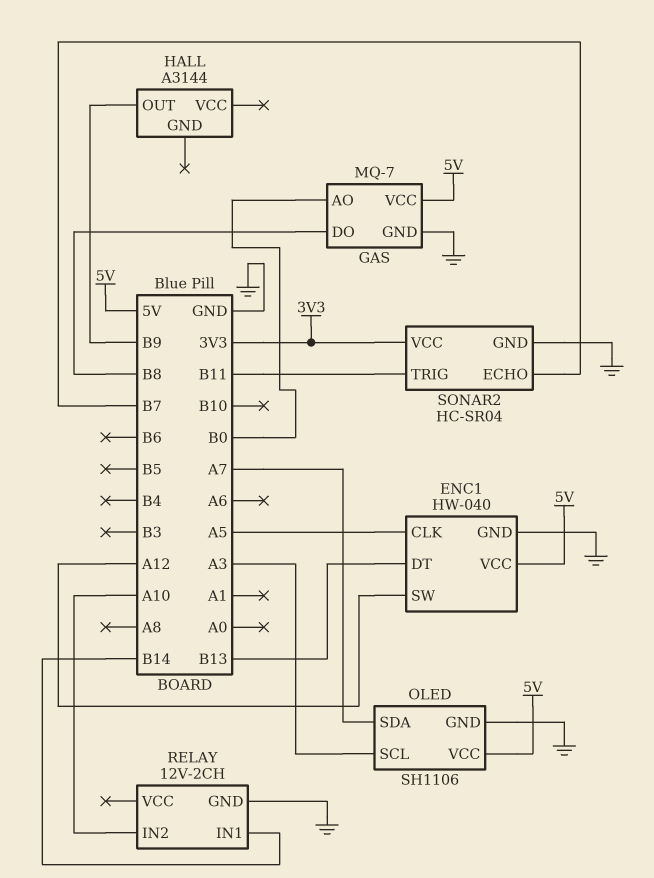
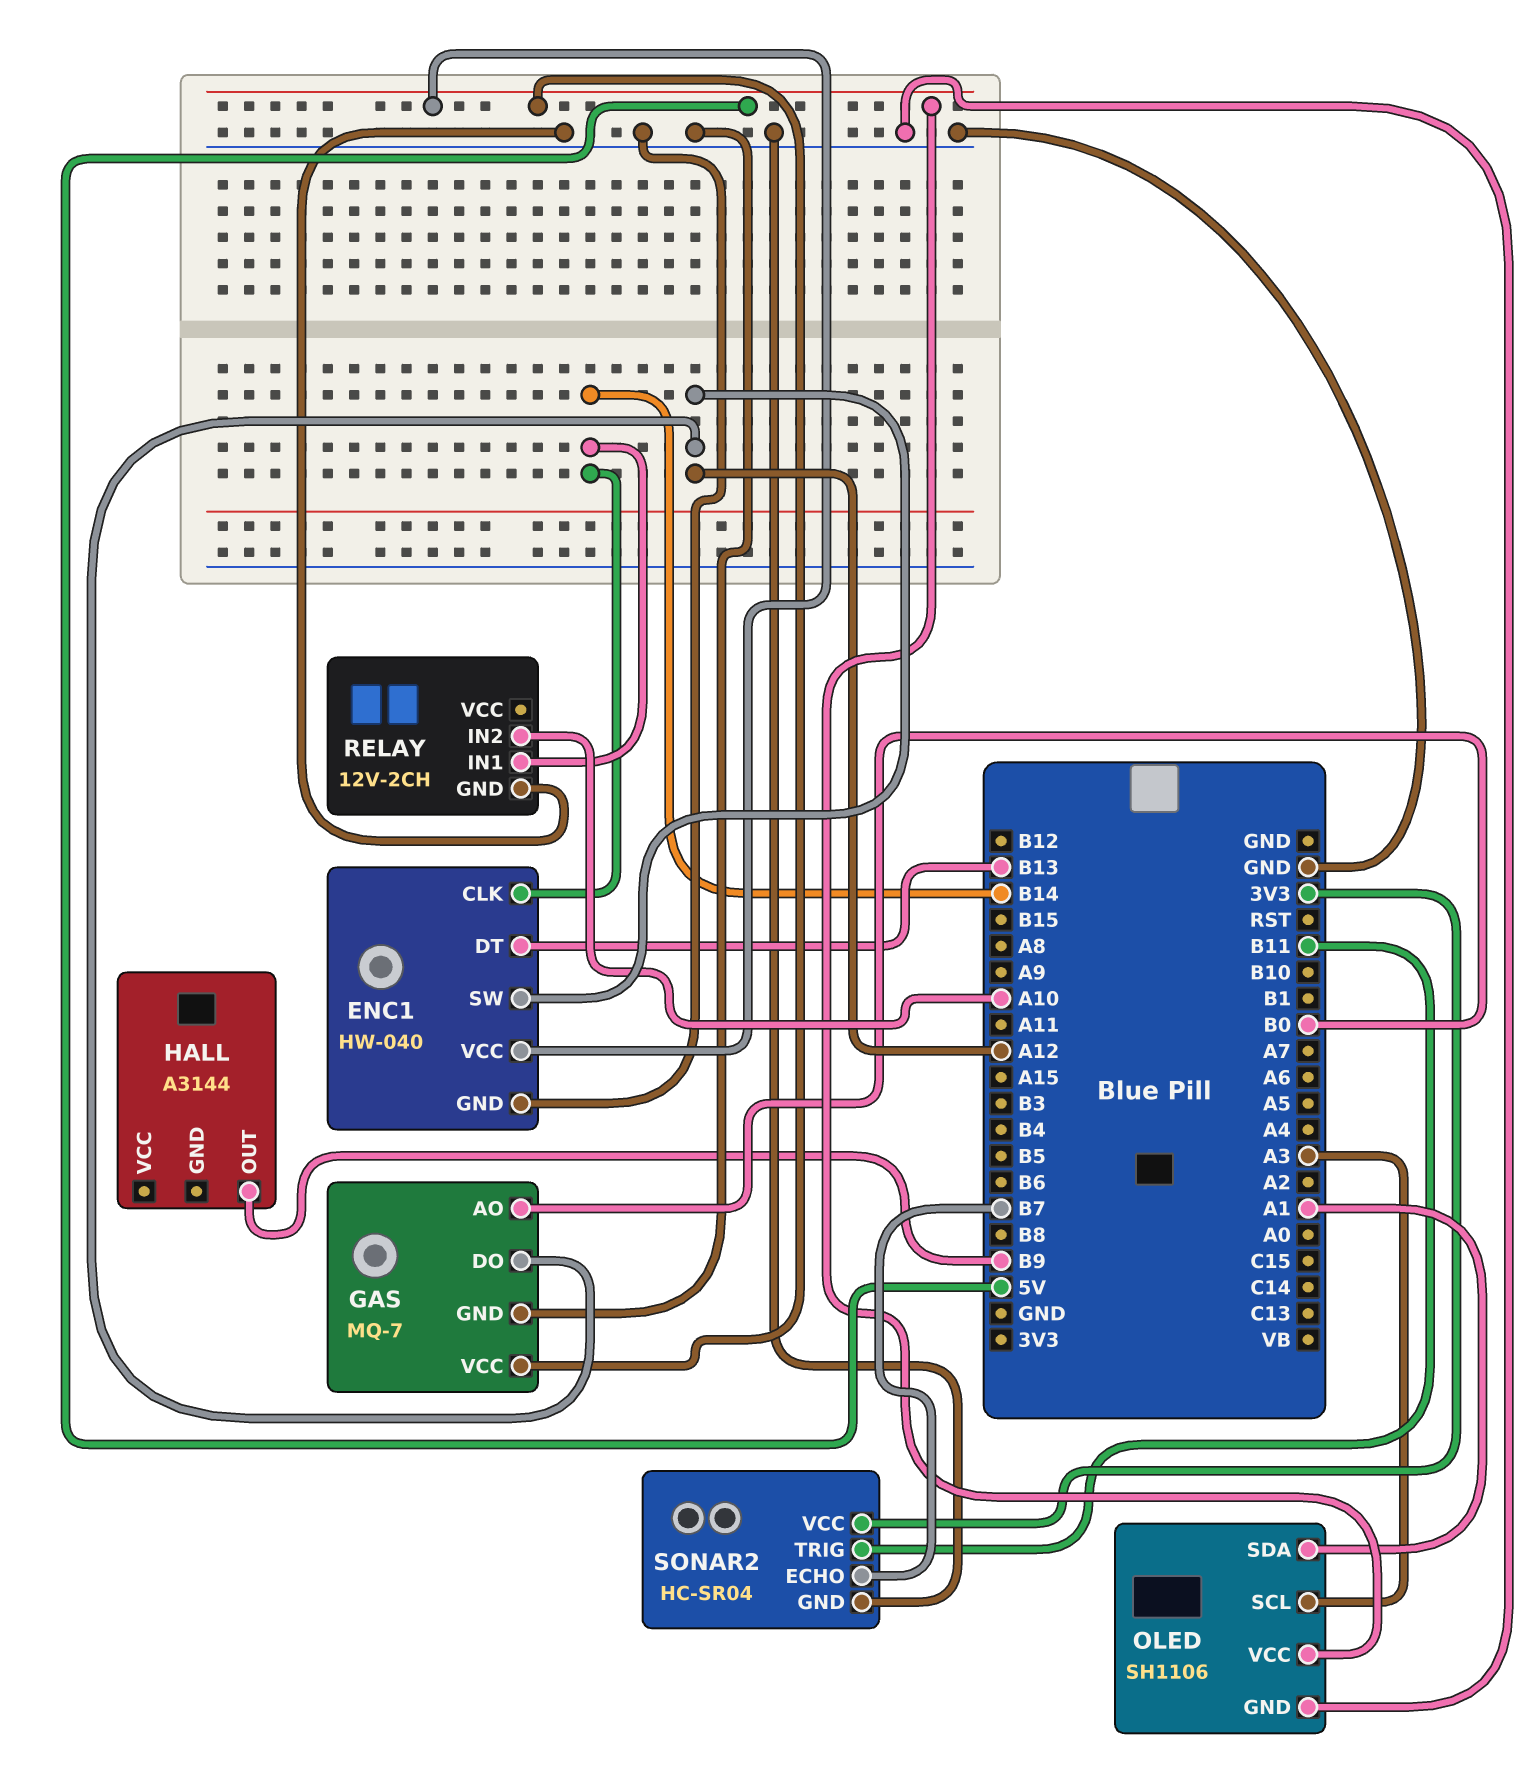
ENC1 pin CLK: A5 -> B14
GAS pin DO: B8 -> A12
OLED pin SDA: A7 -> A1

